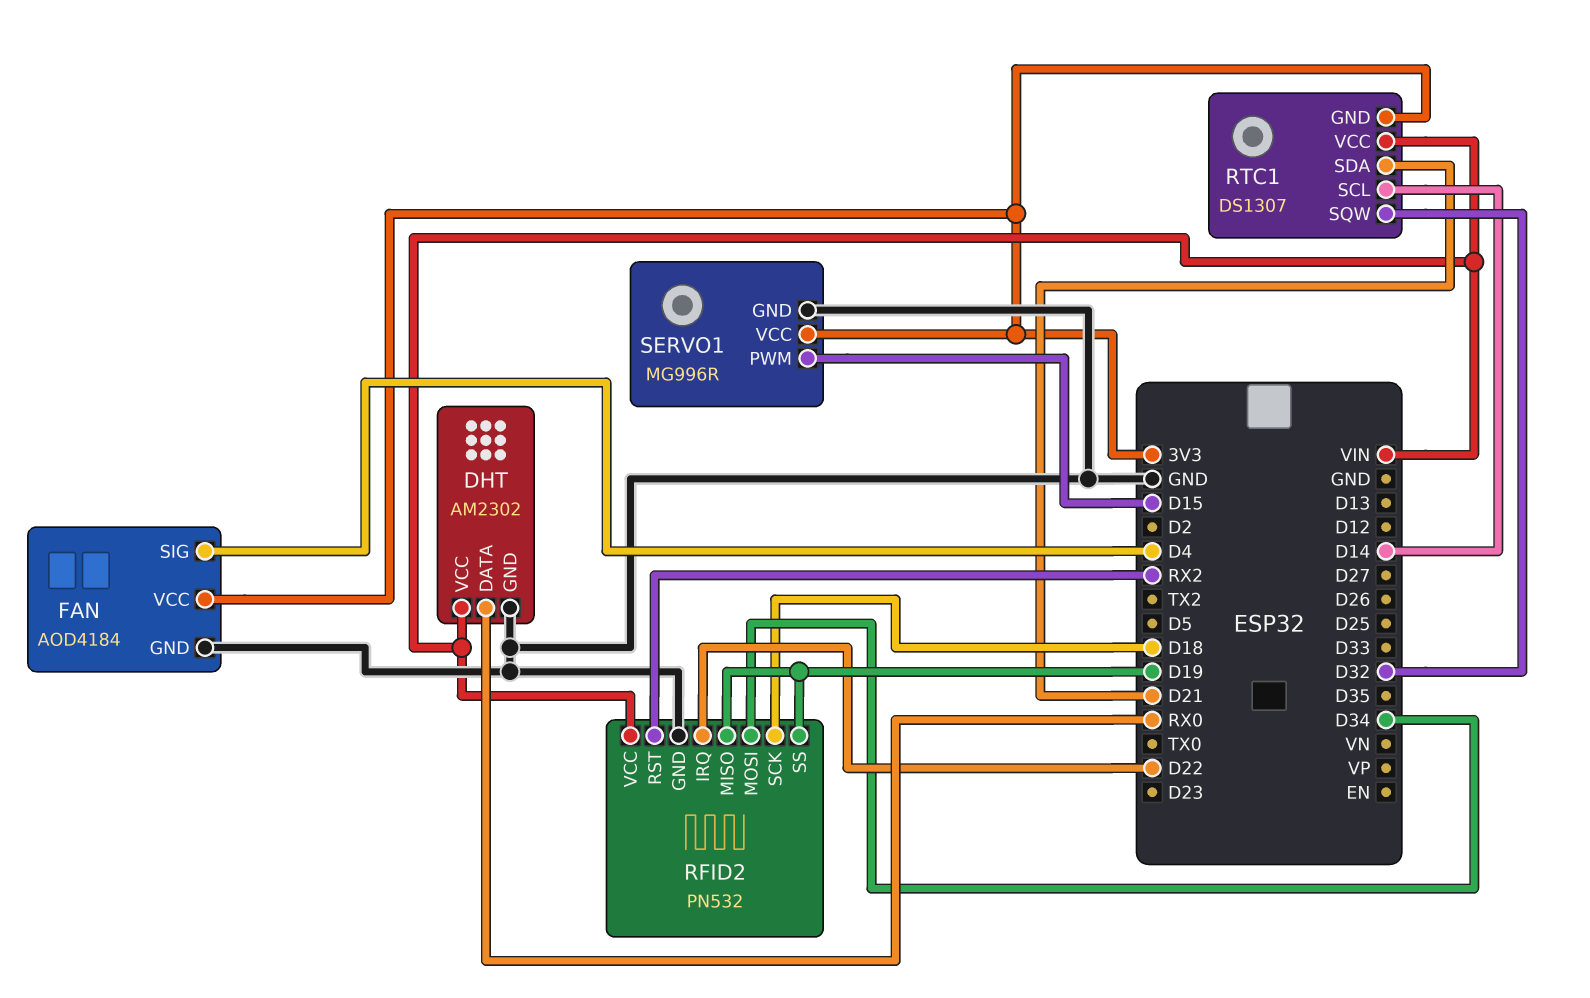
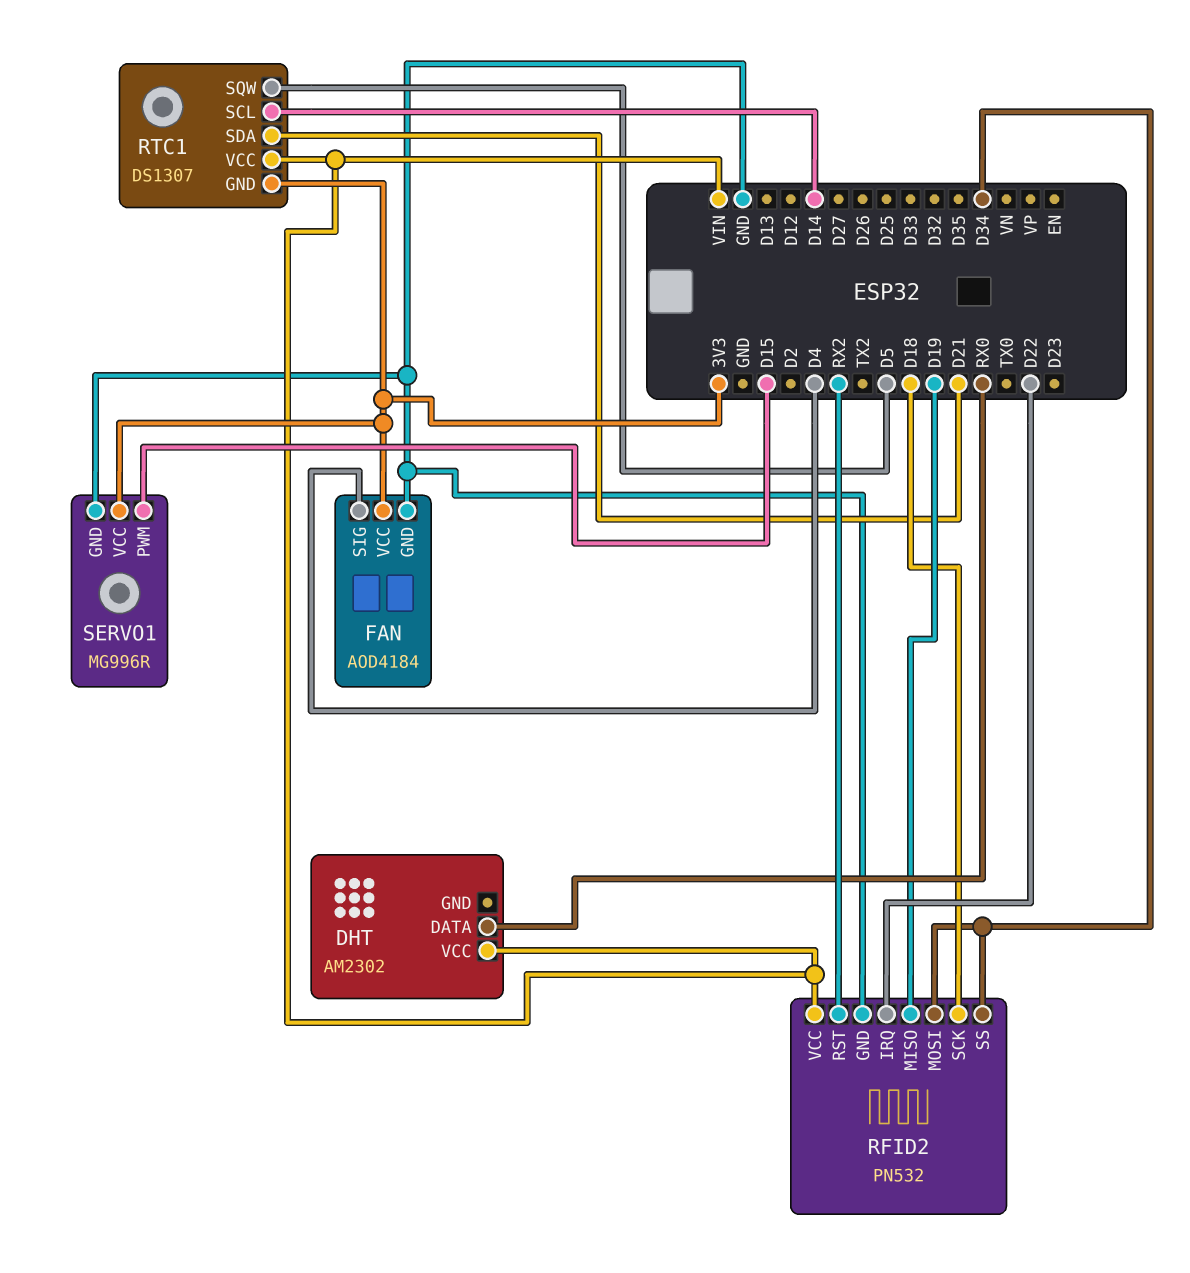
DHT pin GND: GND -> none
RFID2 pin SS: D19 -> D34
RTC1 pin SQW: D32 -> D5

